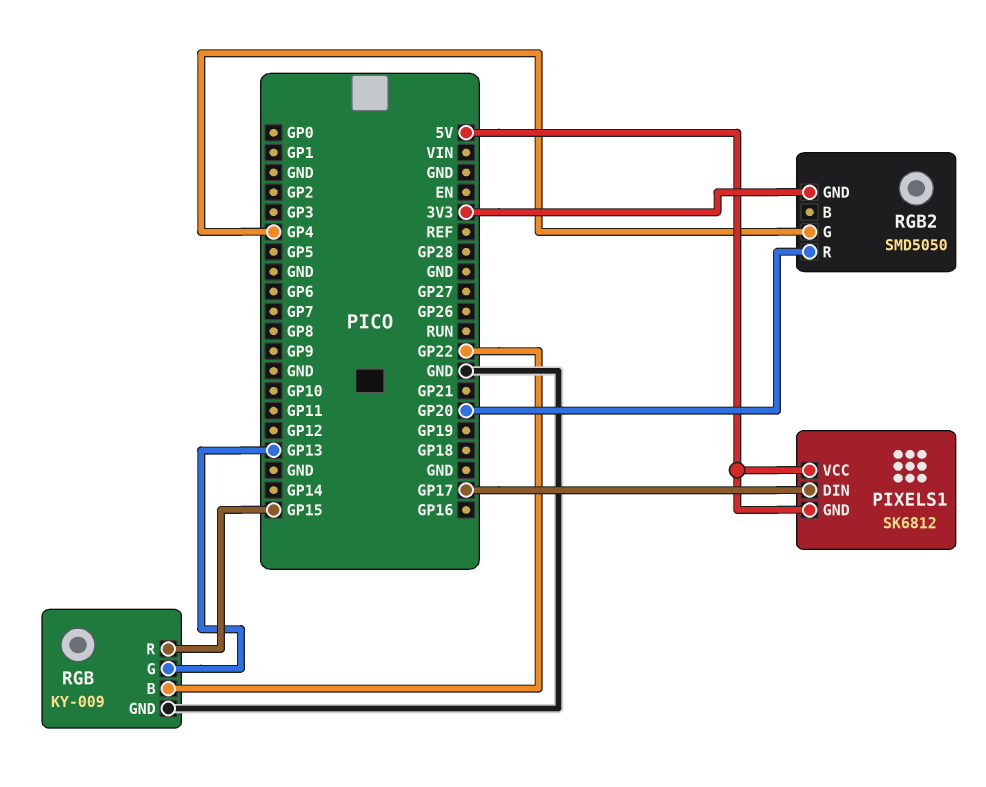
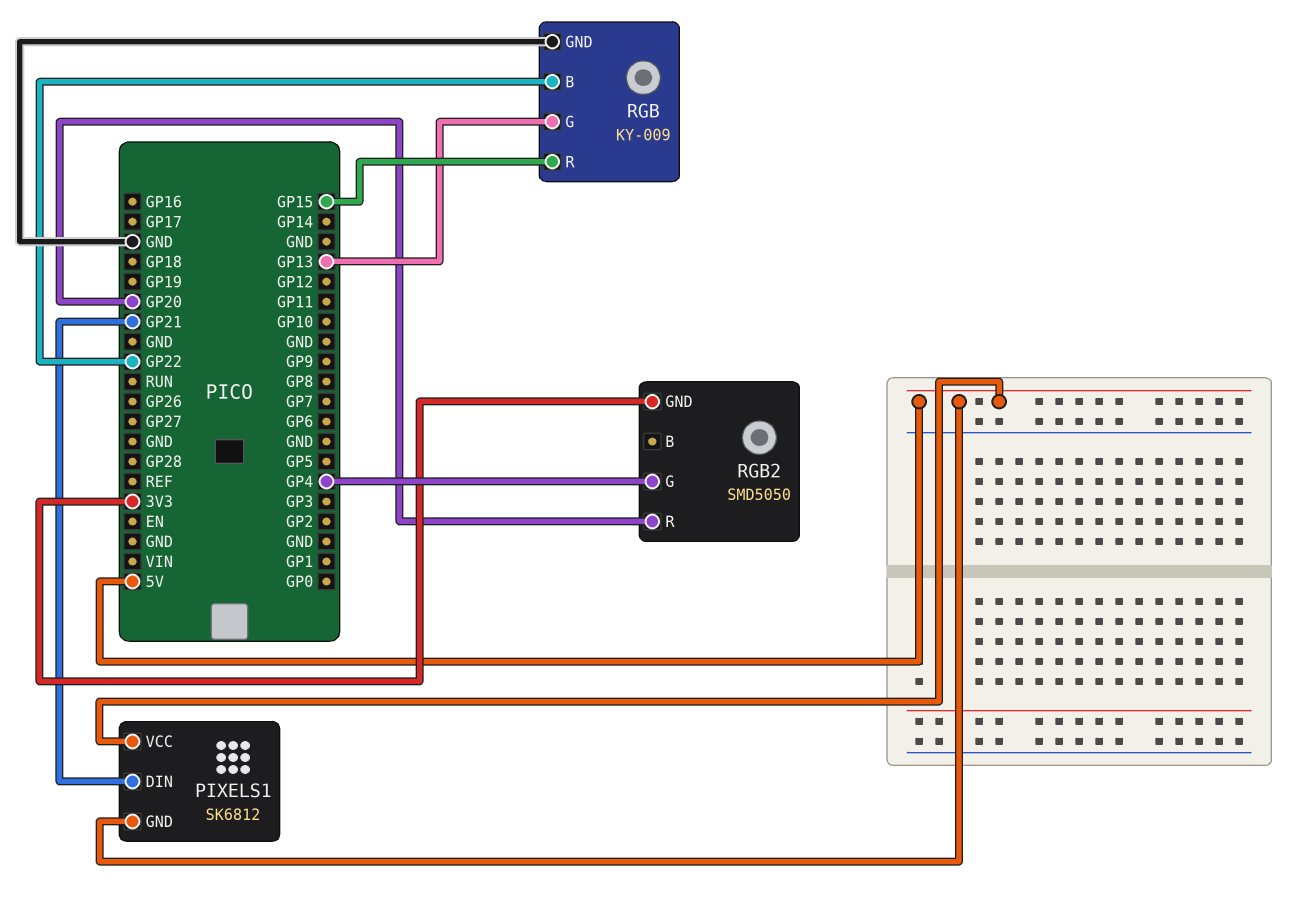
PIXELS1 pin DIN: GP17 -> GP21

